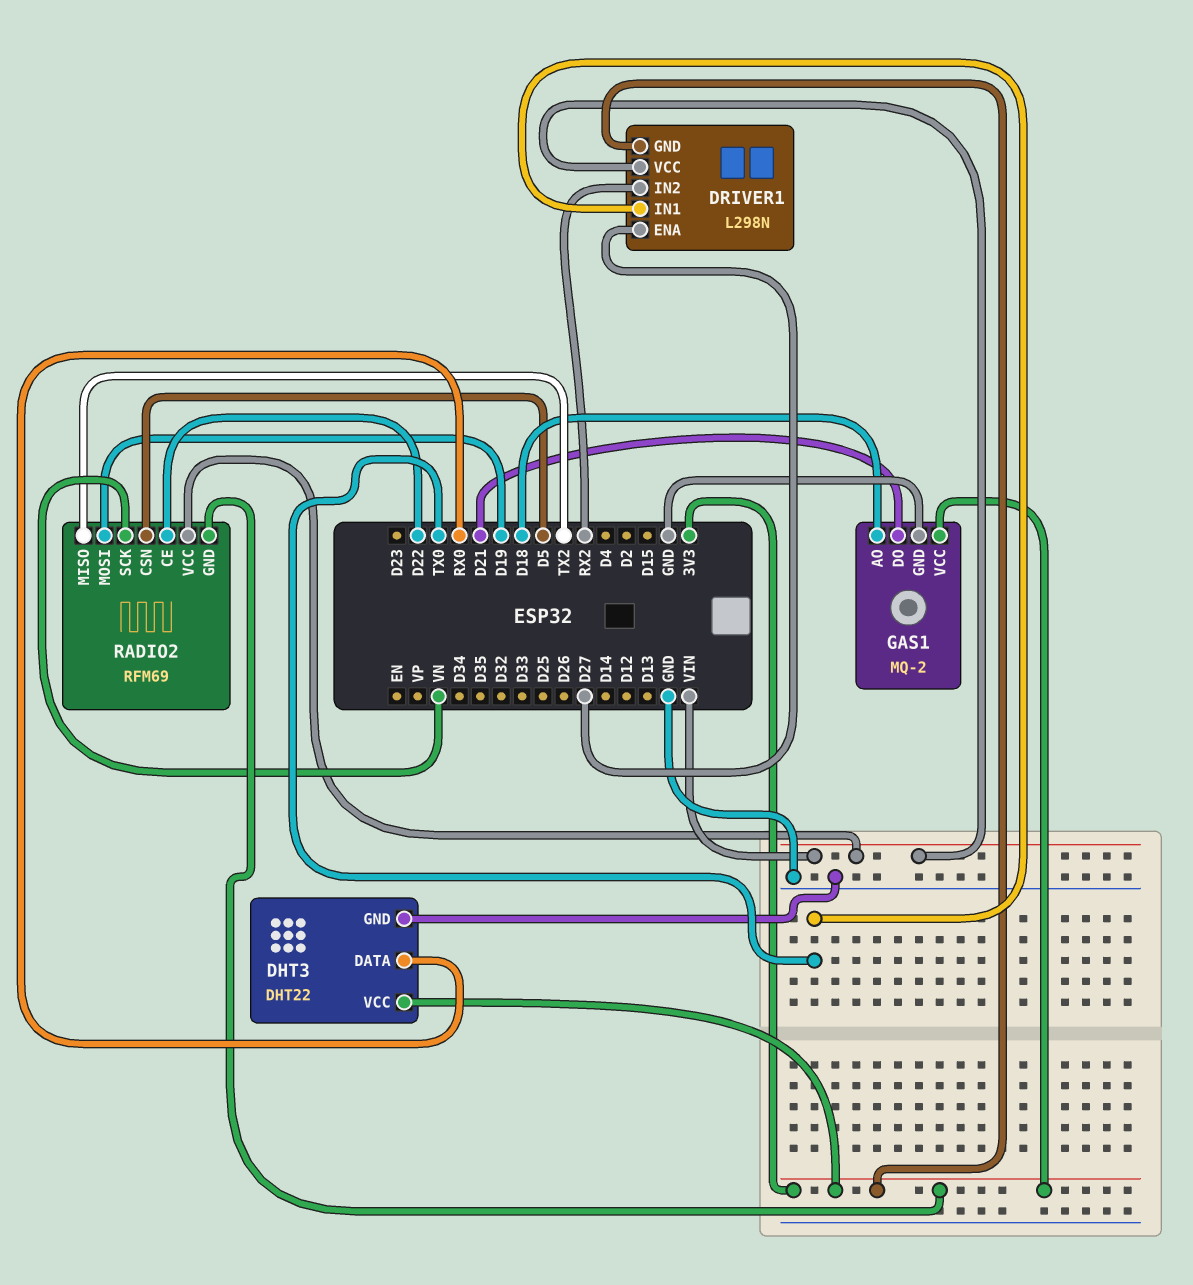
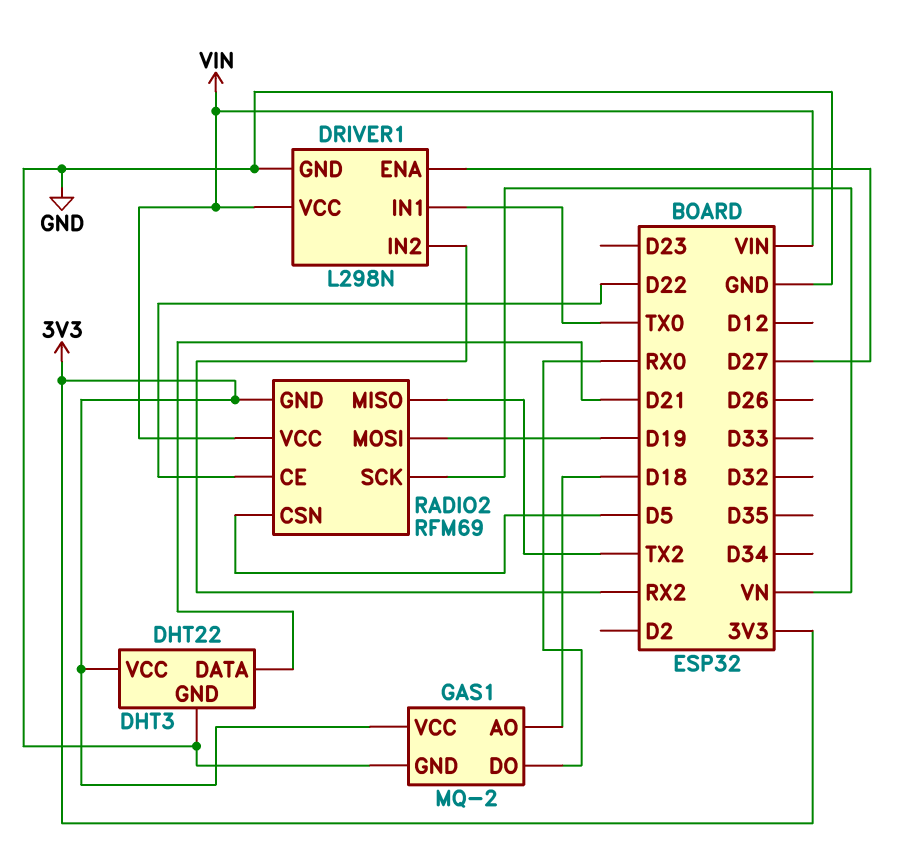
DHT3 pin DATA: RX0 -> D21
DRIVER1 pin GND: 3V3 -> GND
GAS1 pin DO: D21 -> RX0

